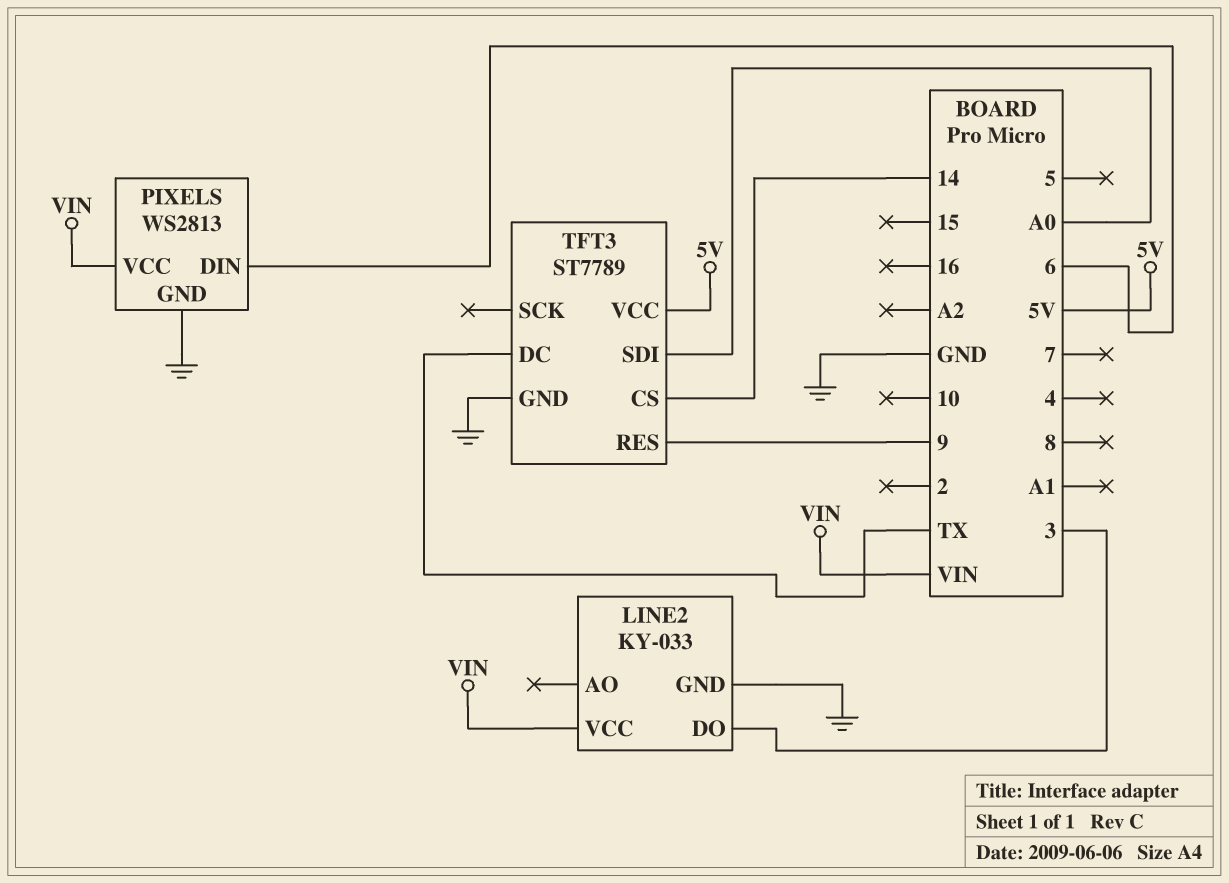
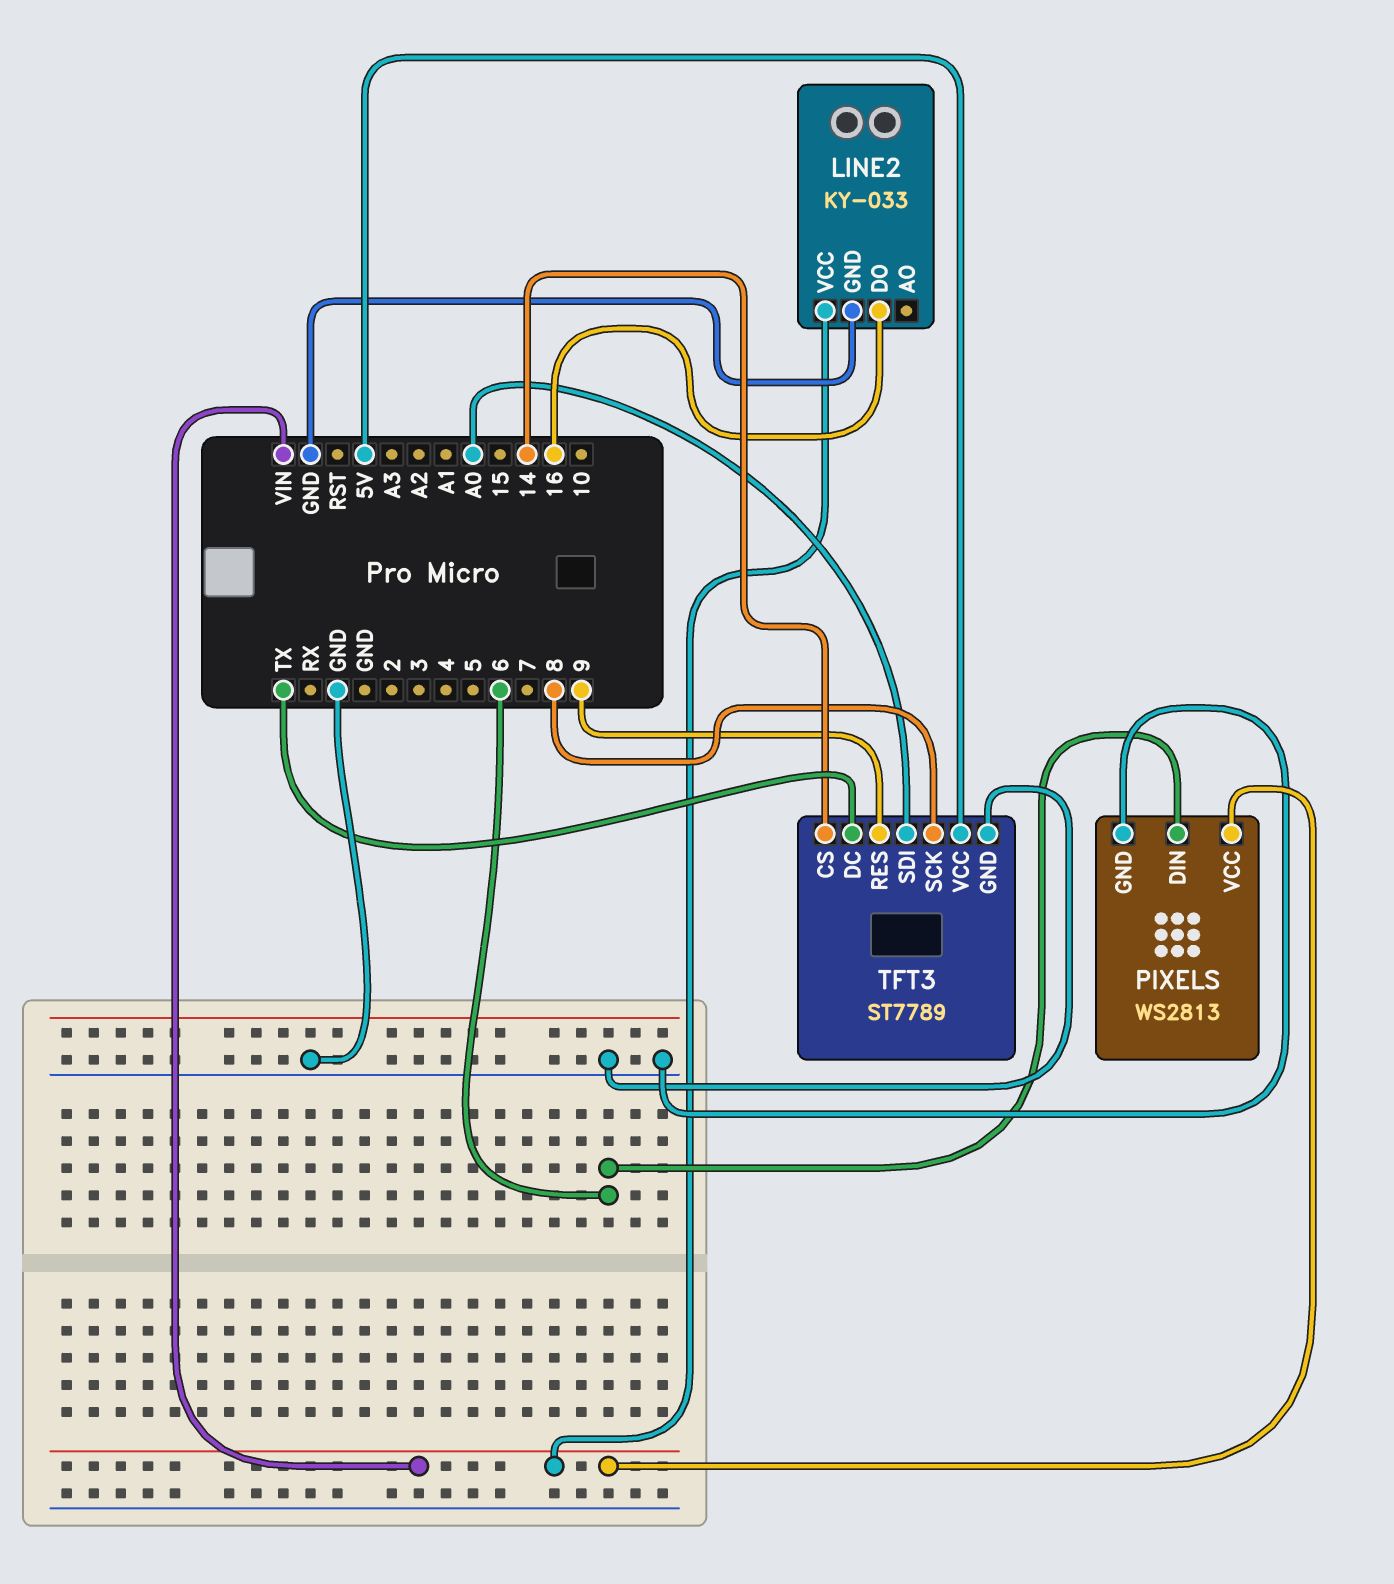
LINE2 pin DO: 3 -> 16
TFT3 pin SCK: none -> 8

